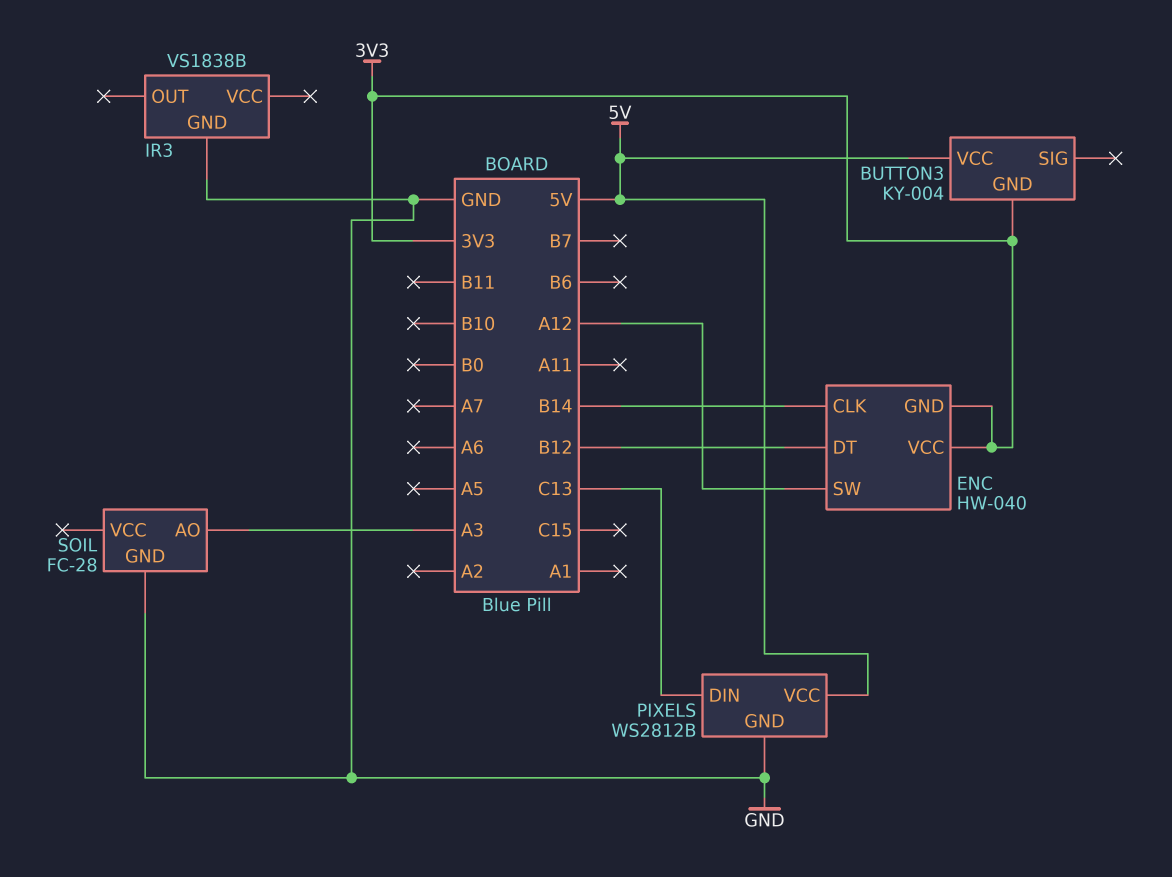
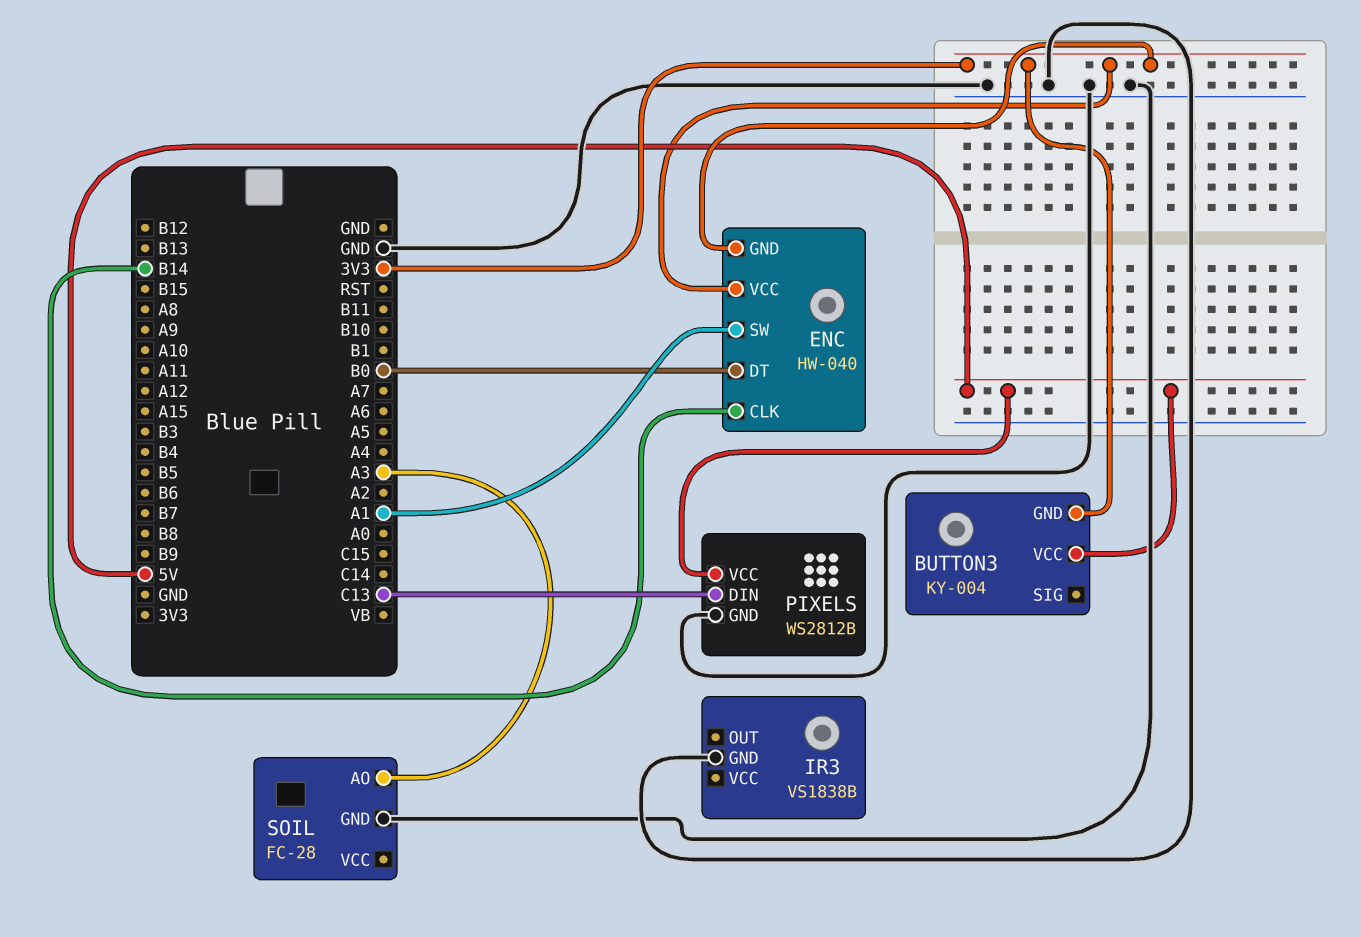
ENC pin DT: B12 -> B0
ENC pin SW: A12 -> A1

